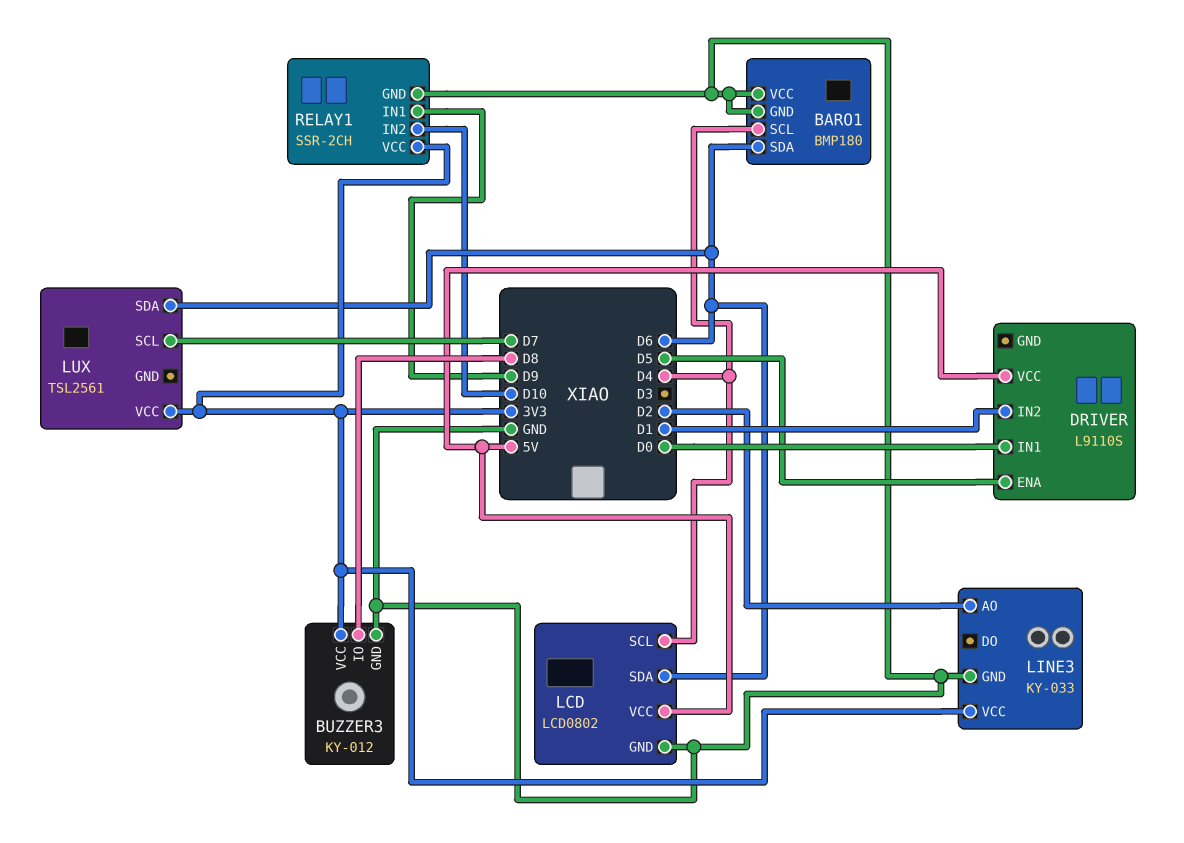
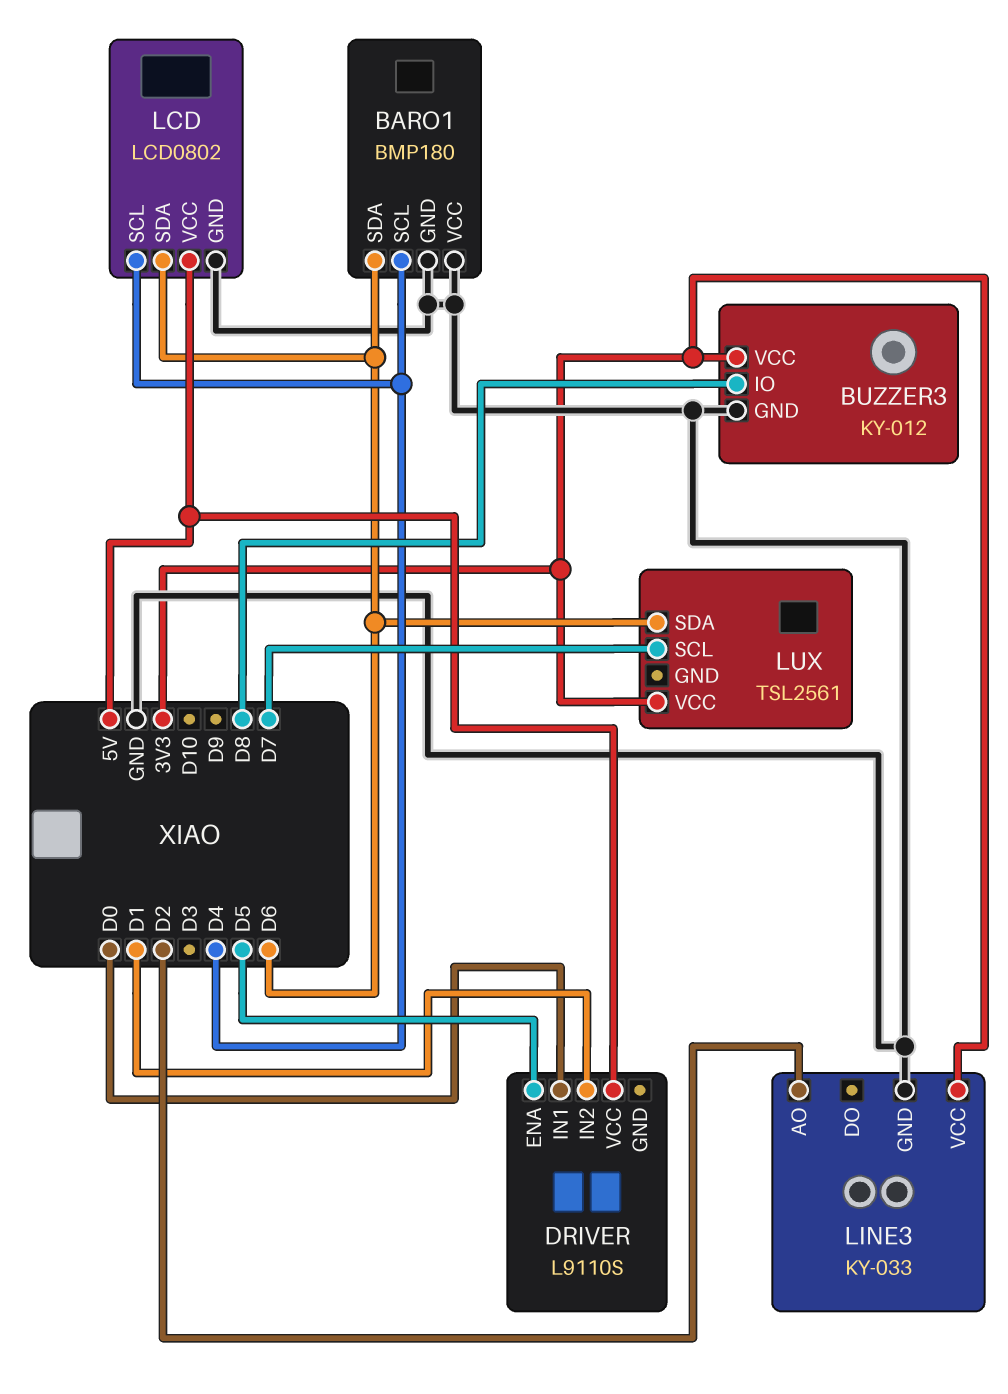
RELAY1: SSR-2CH -> none
RELAY1 pin GND: GND -> none
RELAY1 pin IN1: D9 -> none
RELAY1 pin IN2: D10 -> none
RELAY1 pin VCC: 3V3 -> none

